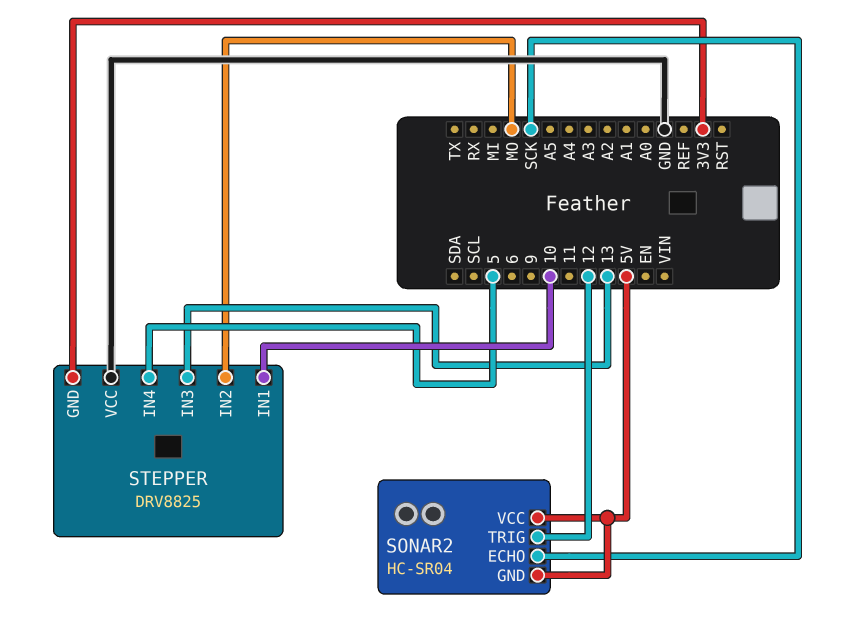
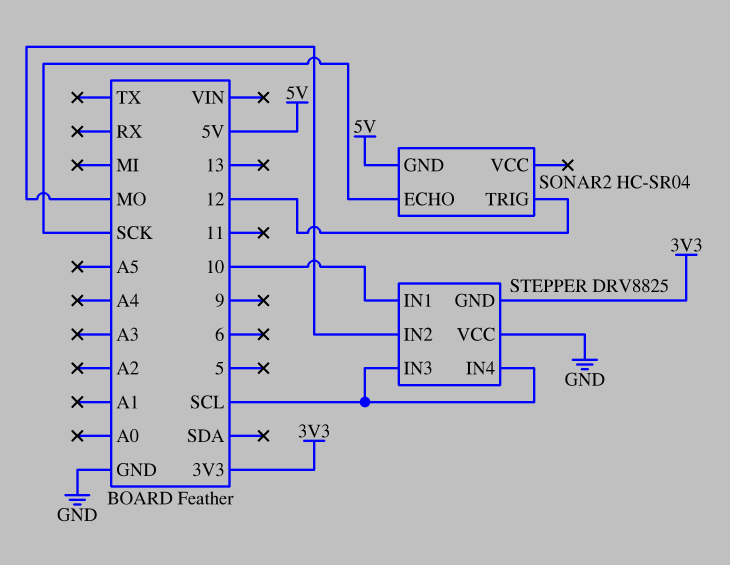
SONAR2 pin VCC: 5V -> none
STEPPER pin IN3: 13 -> SCL
STEPPER pin IN4: 5 -> SCL

